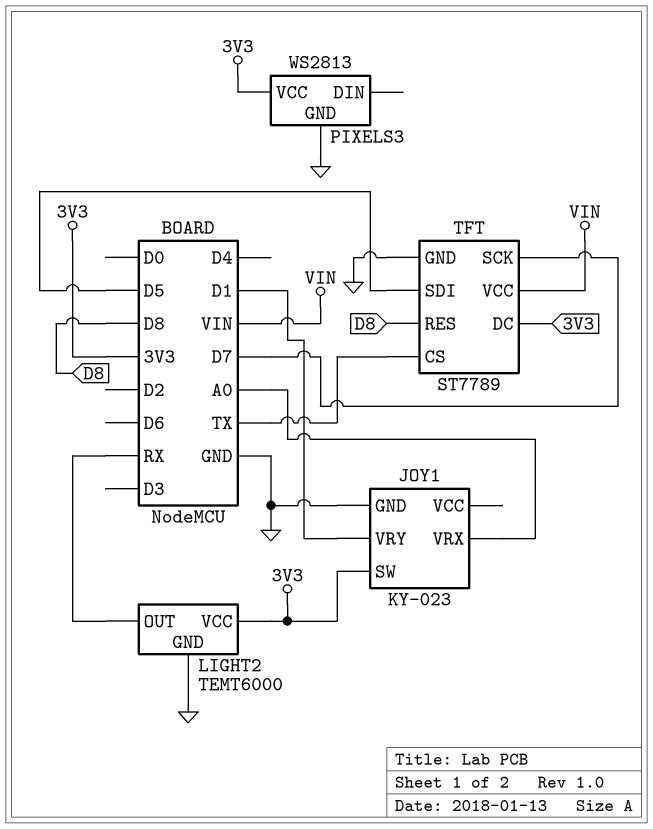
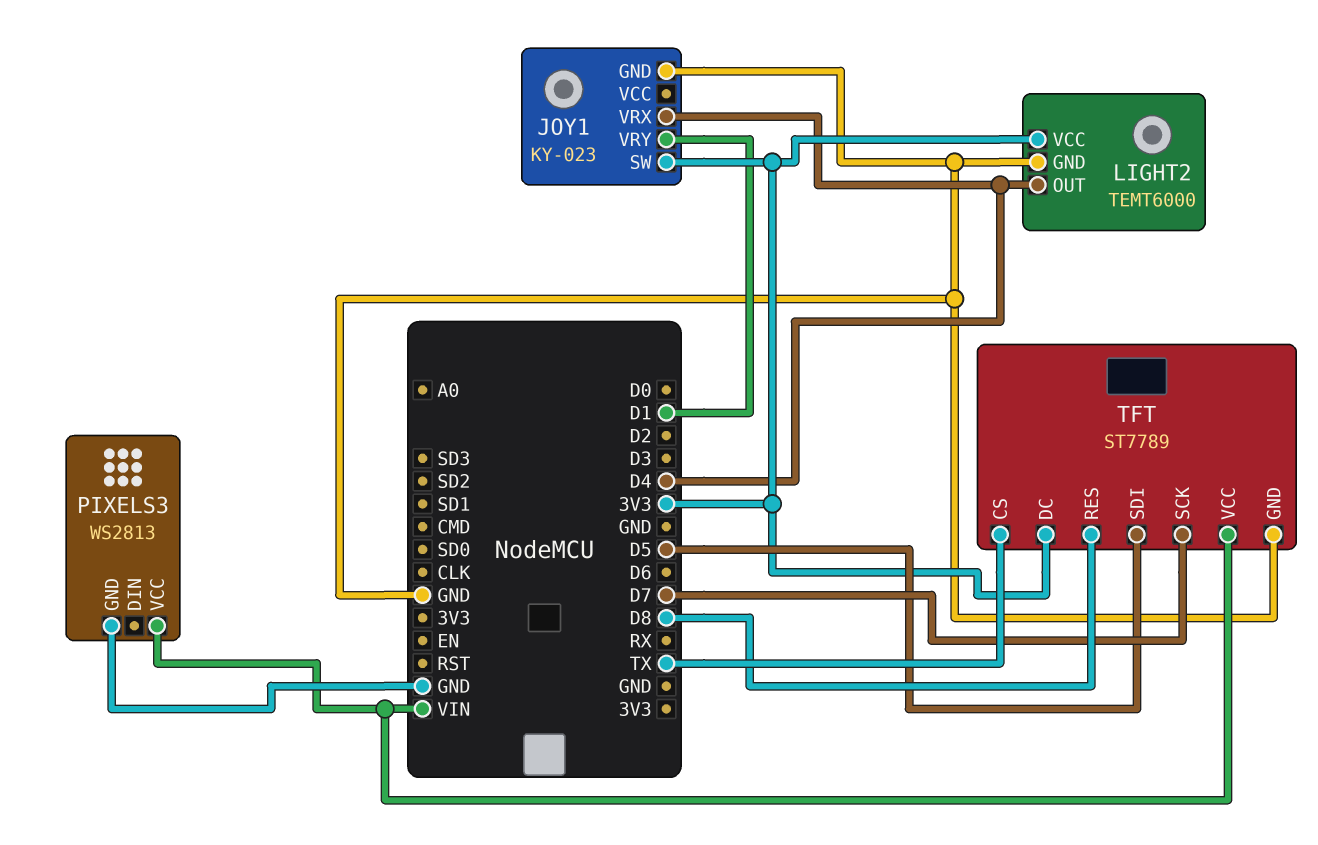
JOY1 pin VRX: A0 -> D4
LIGHT2 pin OUT: RX -> D4
PIXELS3 pin VCC: 3V3 -> VIN

